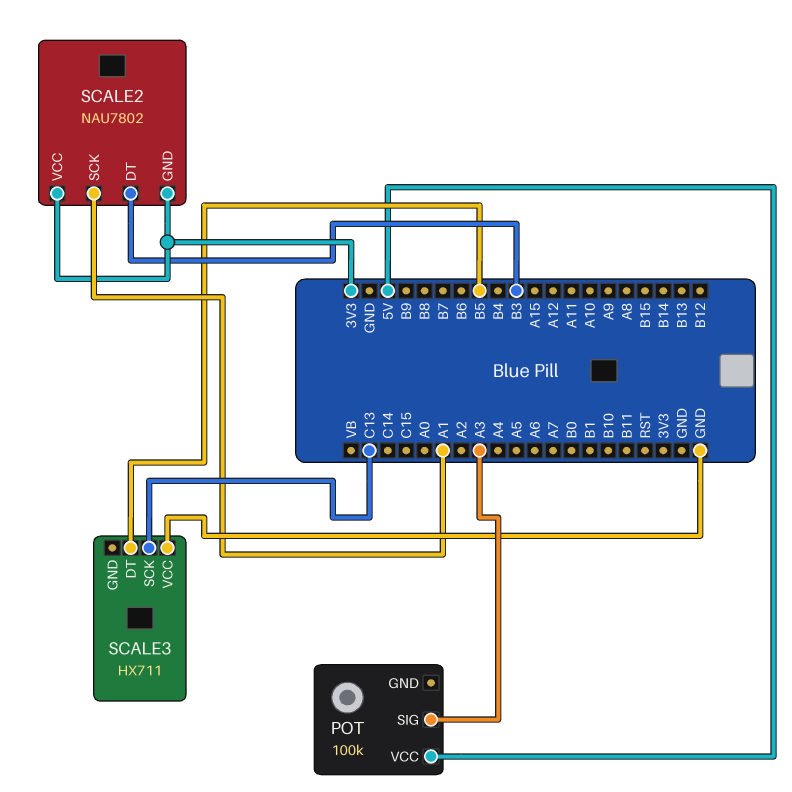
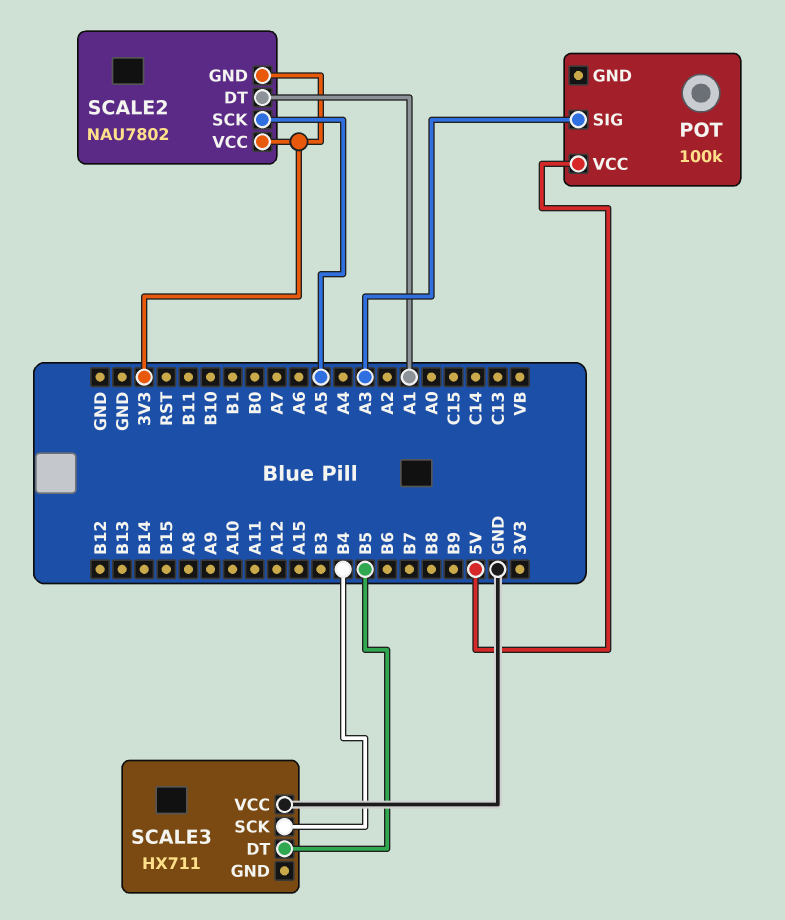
SCALE2 pin DT: B3 -> A1
SCALE2 pin SCK: A1 -> A5
SCALE3 pin SCK: C13 -> B4

